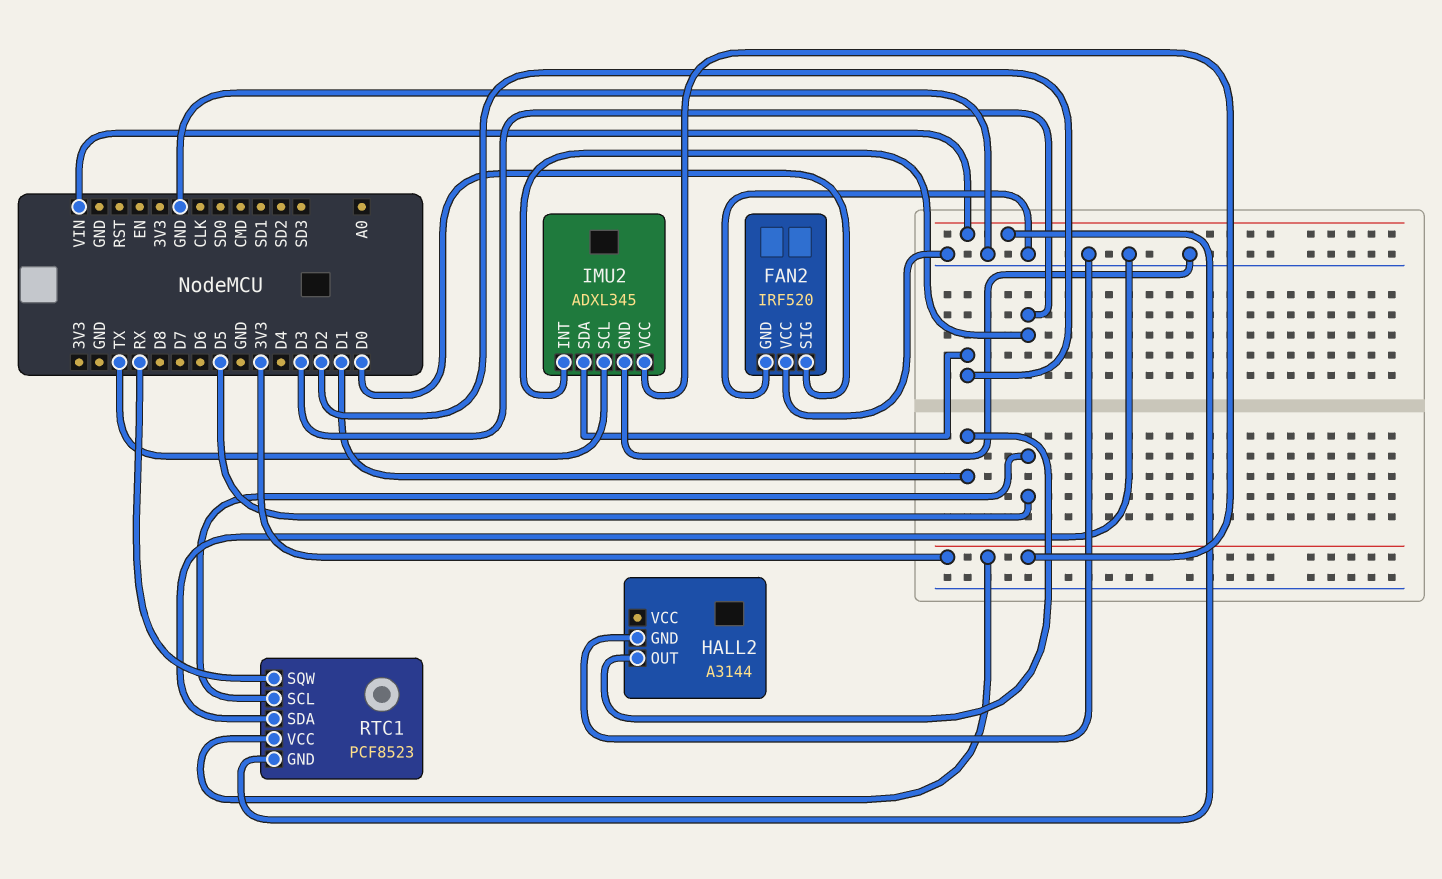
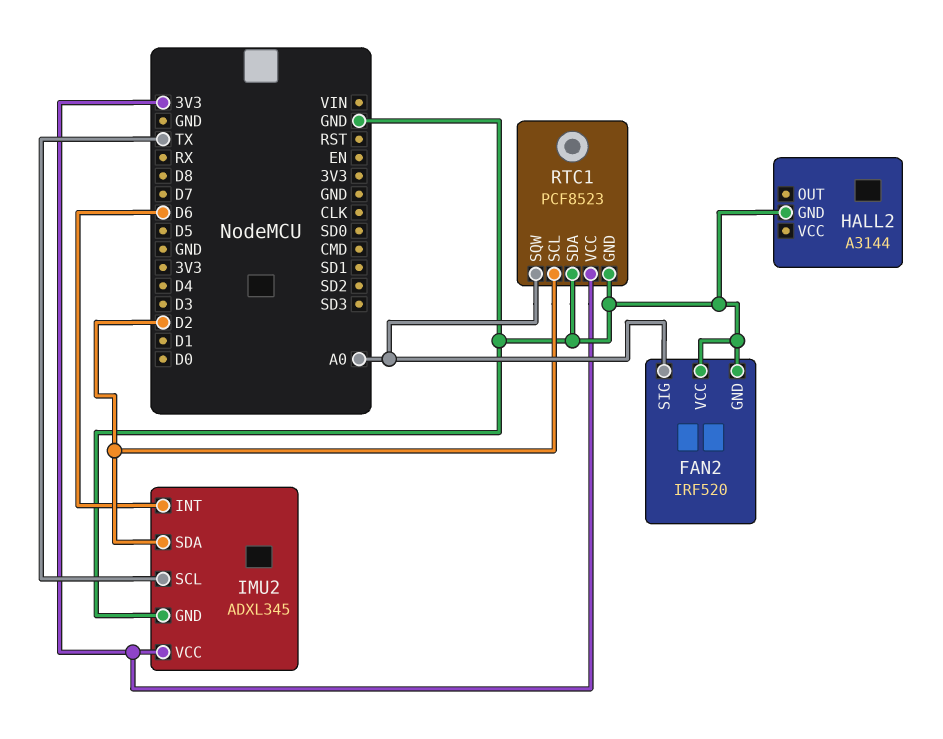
FAN2 pin SIG: D0 -> A0
HALL2 pin OUT: D1 -> none
IMU2 pin INT: D3 -> D6
RTC1 pin GND: VIN -> GND
RTC1 pin SCL: D5 -> D2
RTC1 pin SQW: RX -> A0

